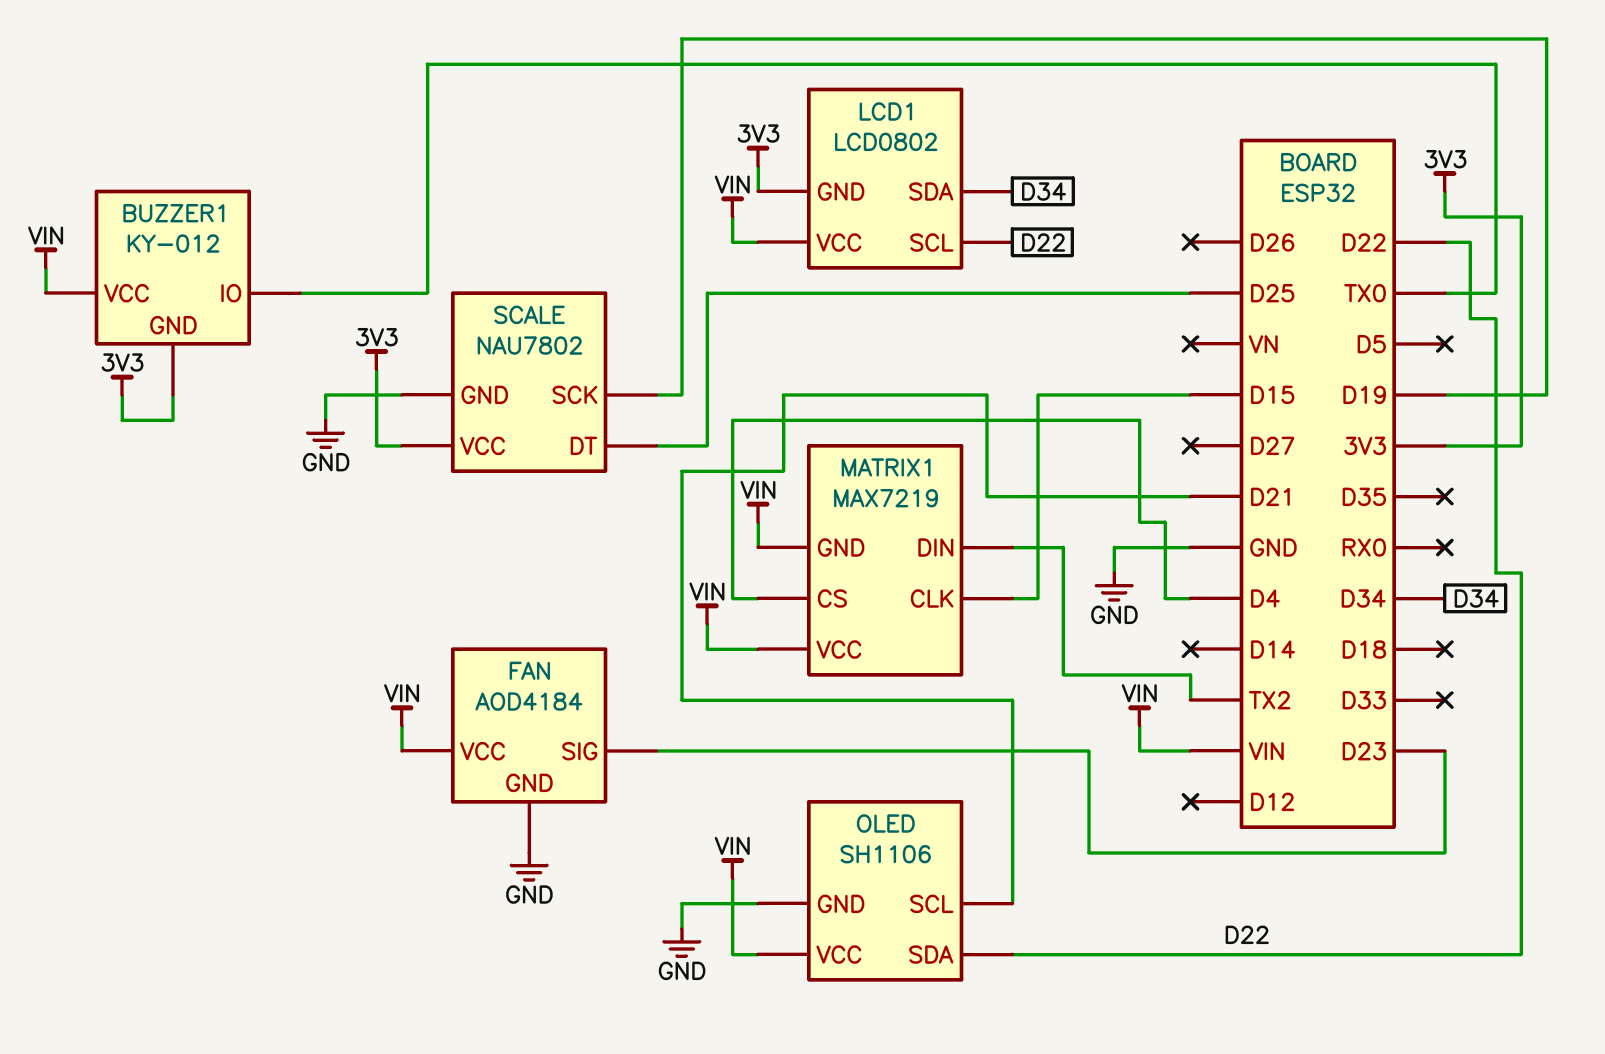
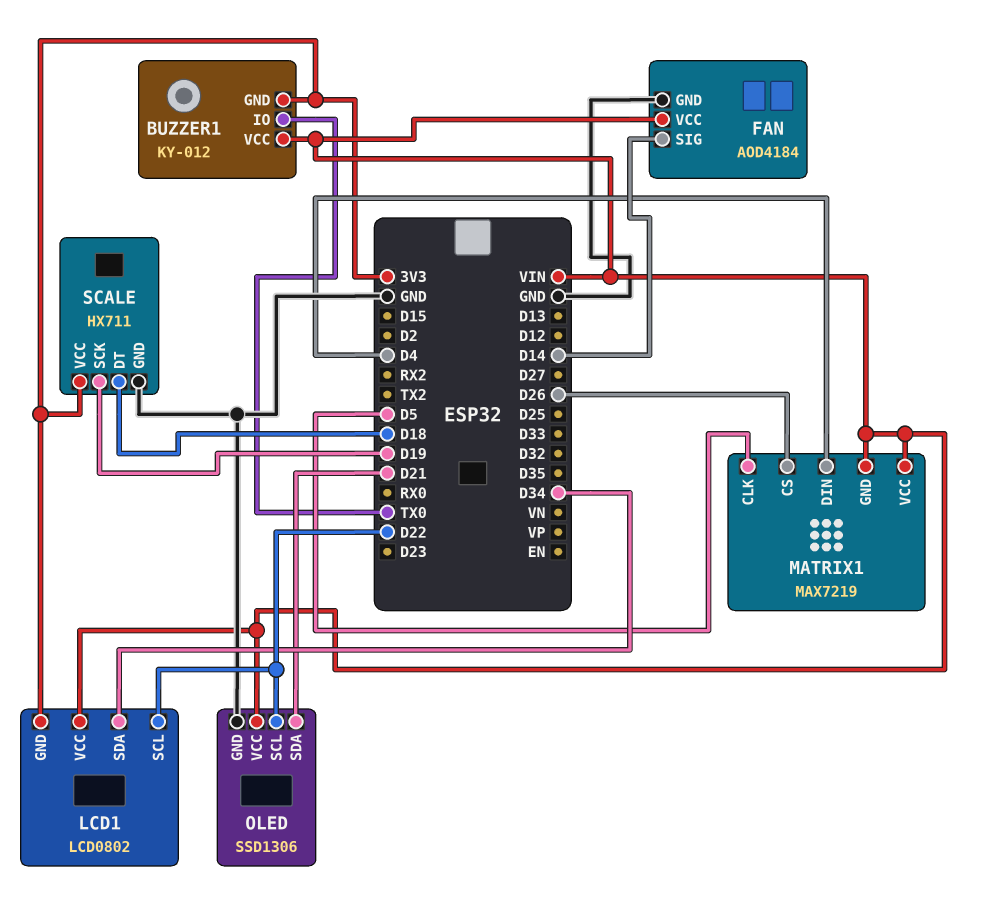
FAN pin SIG: D23 -> D14
MATRIX1 pin CLK: D15 -> D5
MATRIX1 pin CS: D4 -> D26
MATRIX1 pin DIN: TX2 -> D4
OLED: SH1106 -> SSD1306
OLED pin SCL: D21 -> D22
OLED pin SDA: D22 -> D21
SCALE: NAU7802 -> HX711
SCALE pin DT: D25 -> D18

